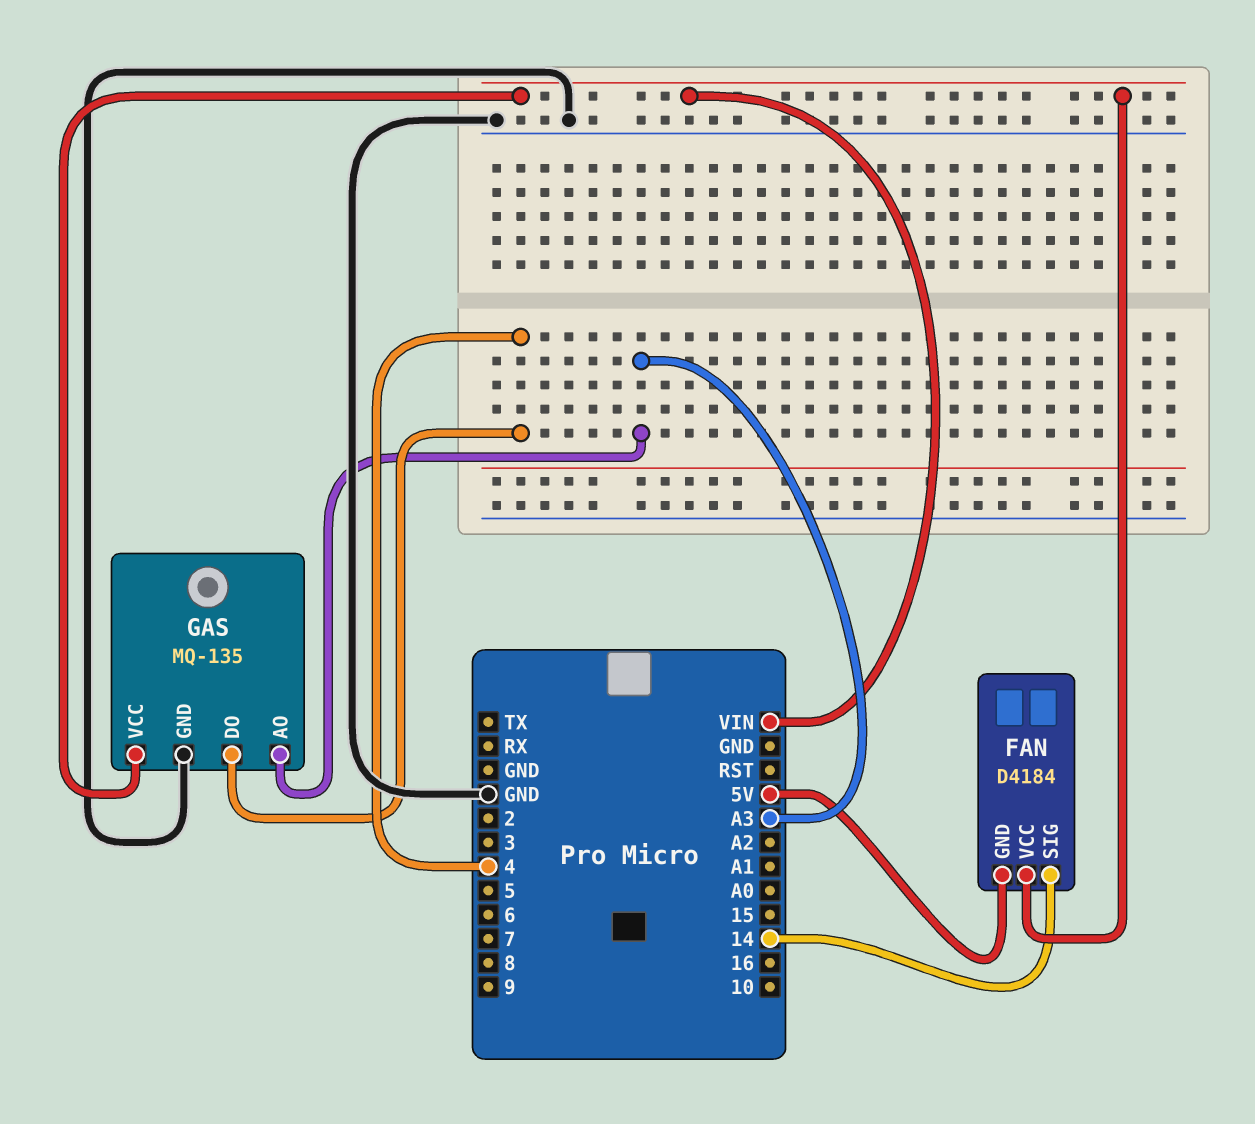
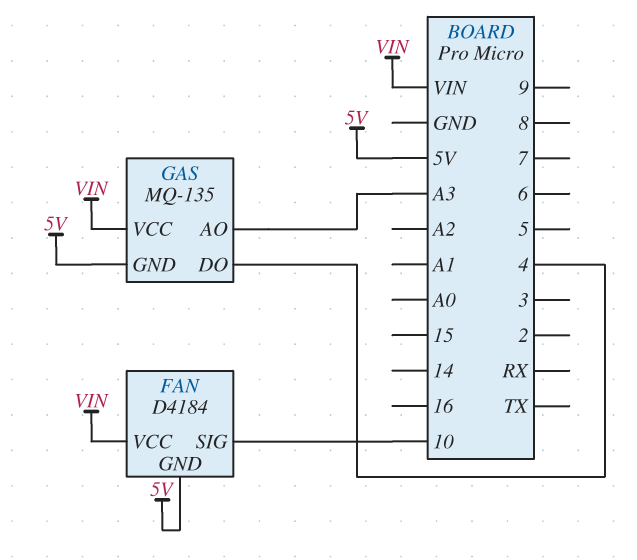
FAN pin SIG: 14 -> 10
GAS pin GND: GND -> 5V

